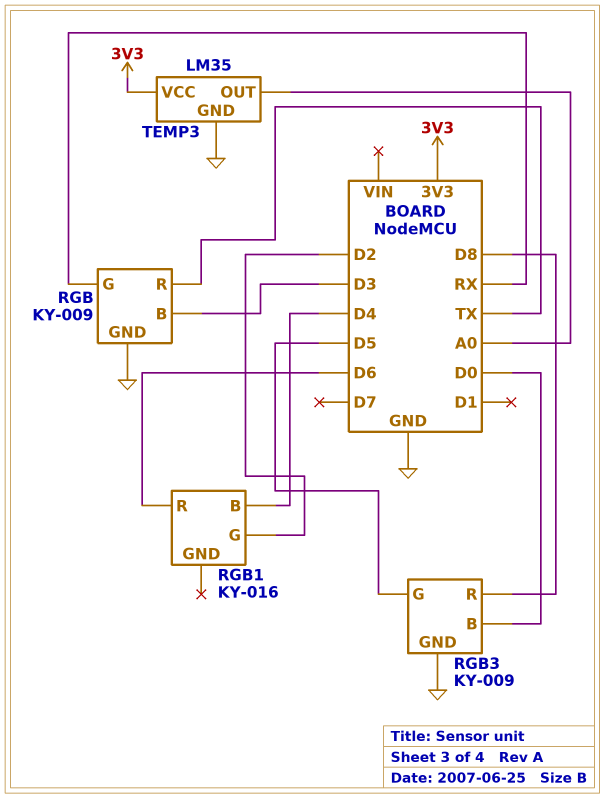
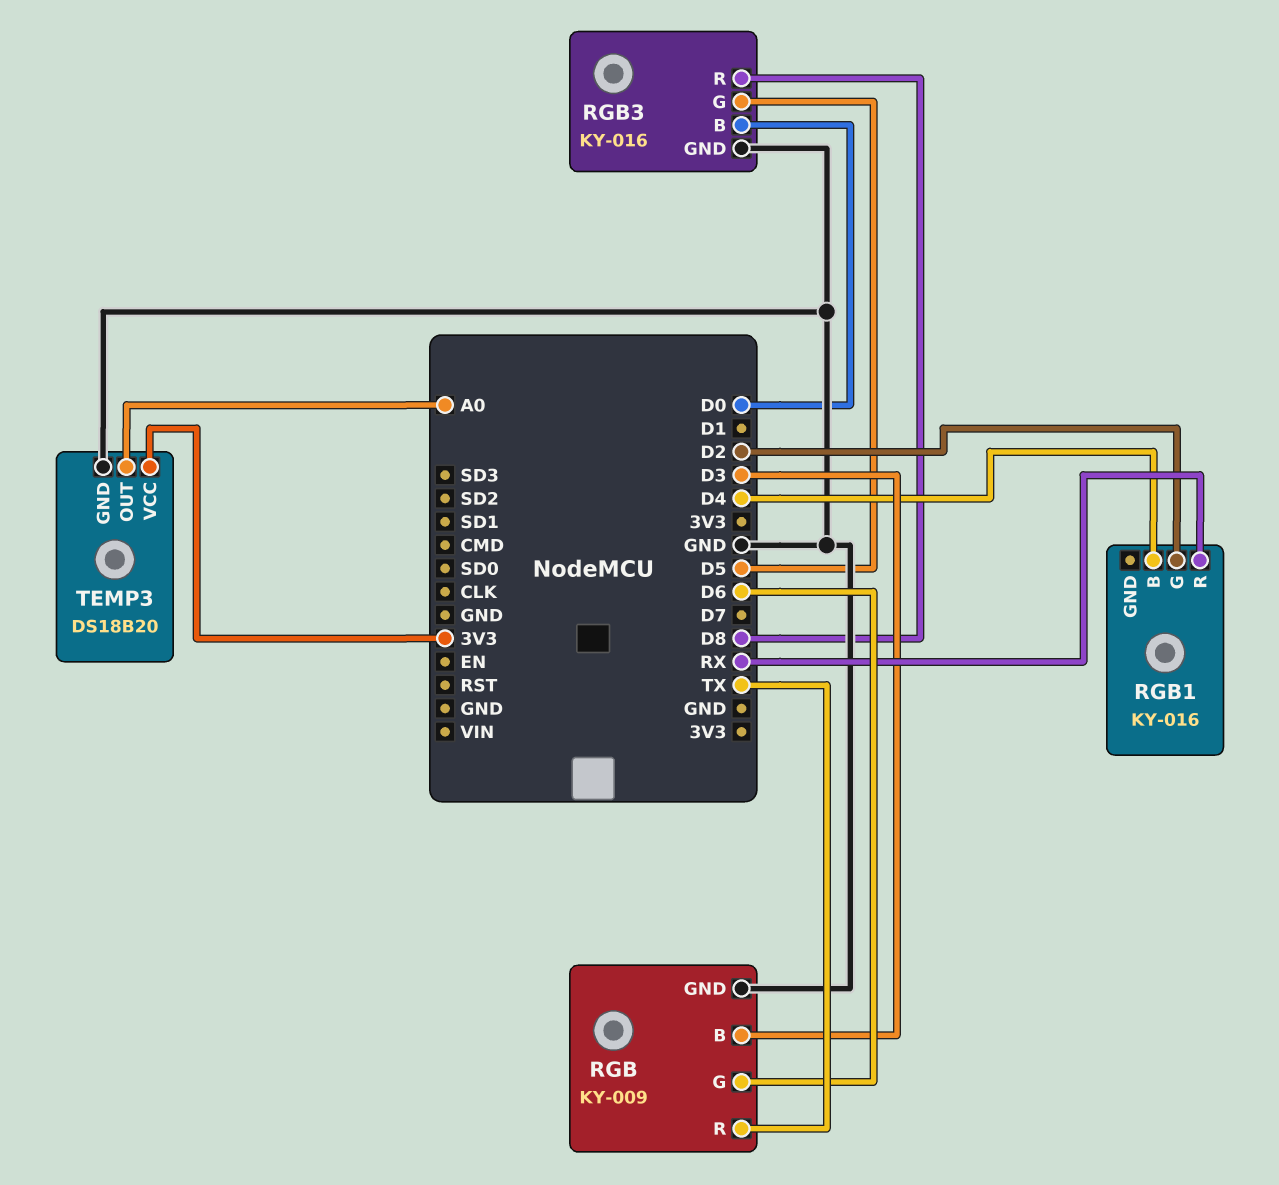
RGB pin G: RX -> D6
RGB1 pin R: D6 -> RX
RGB3: KY-009 -> KY-016
TEMP3: LM35 -> DS18B20

